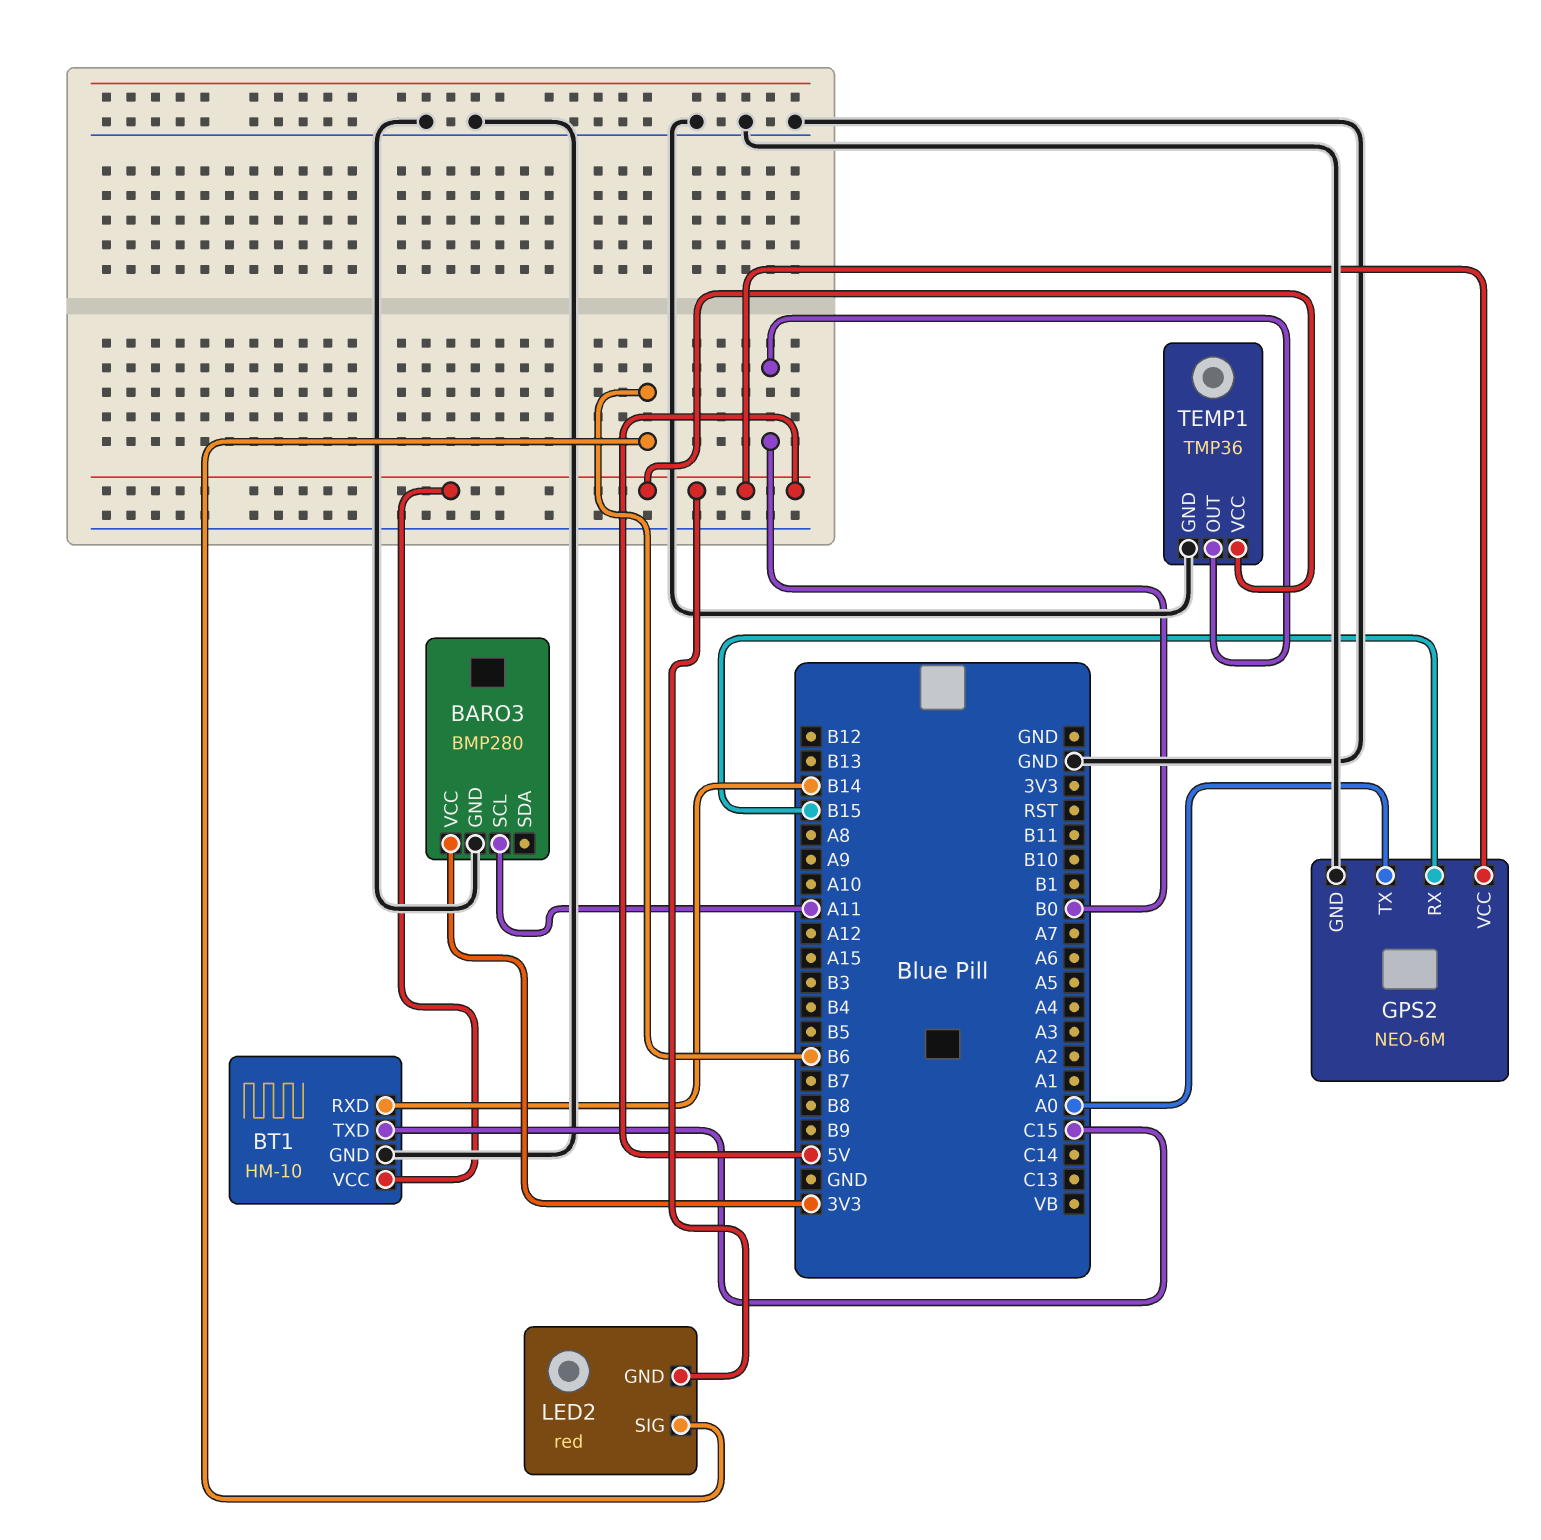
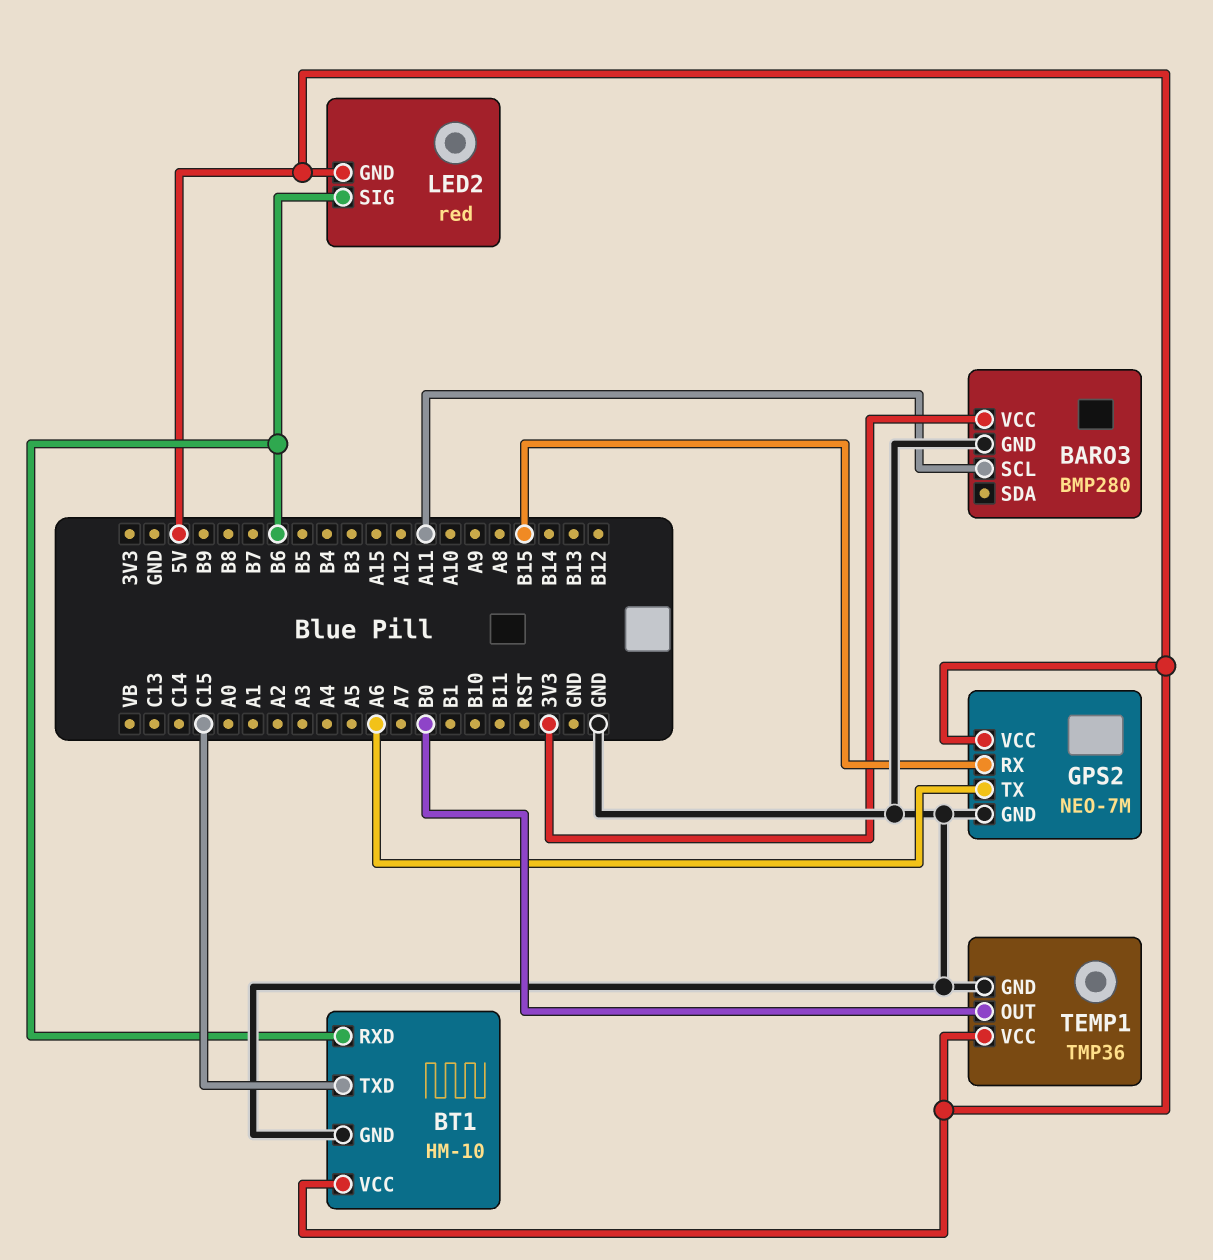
BT1 pin RXD: B14 -> B6
GPS2: NEO-6M -> NEO-7M
GPS2 pin TX: A0 -> A6

